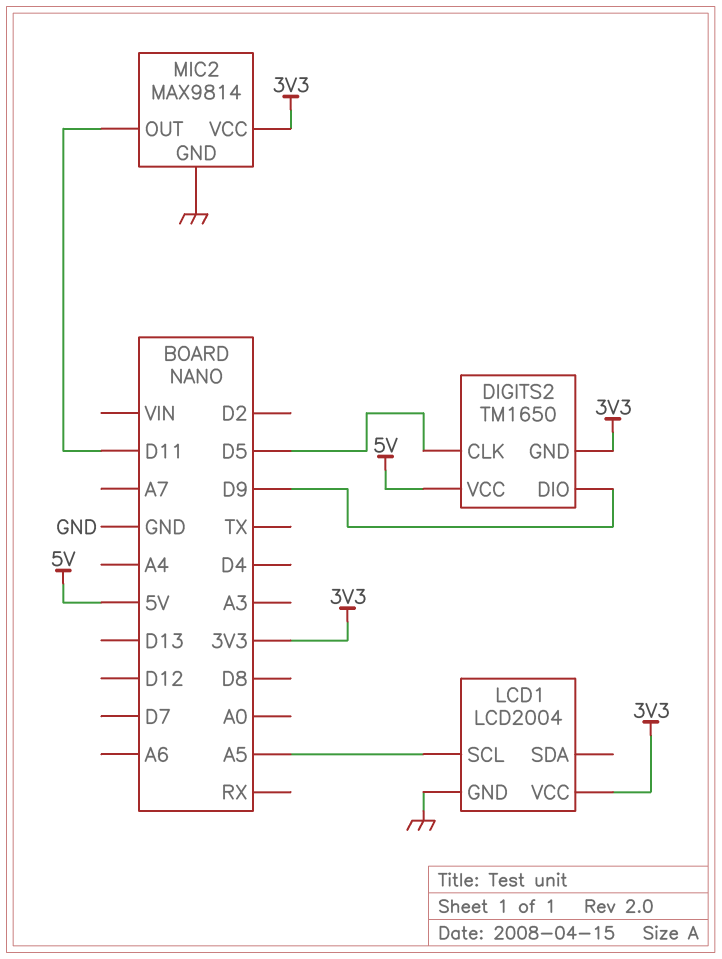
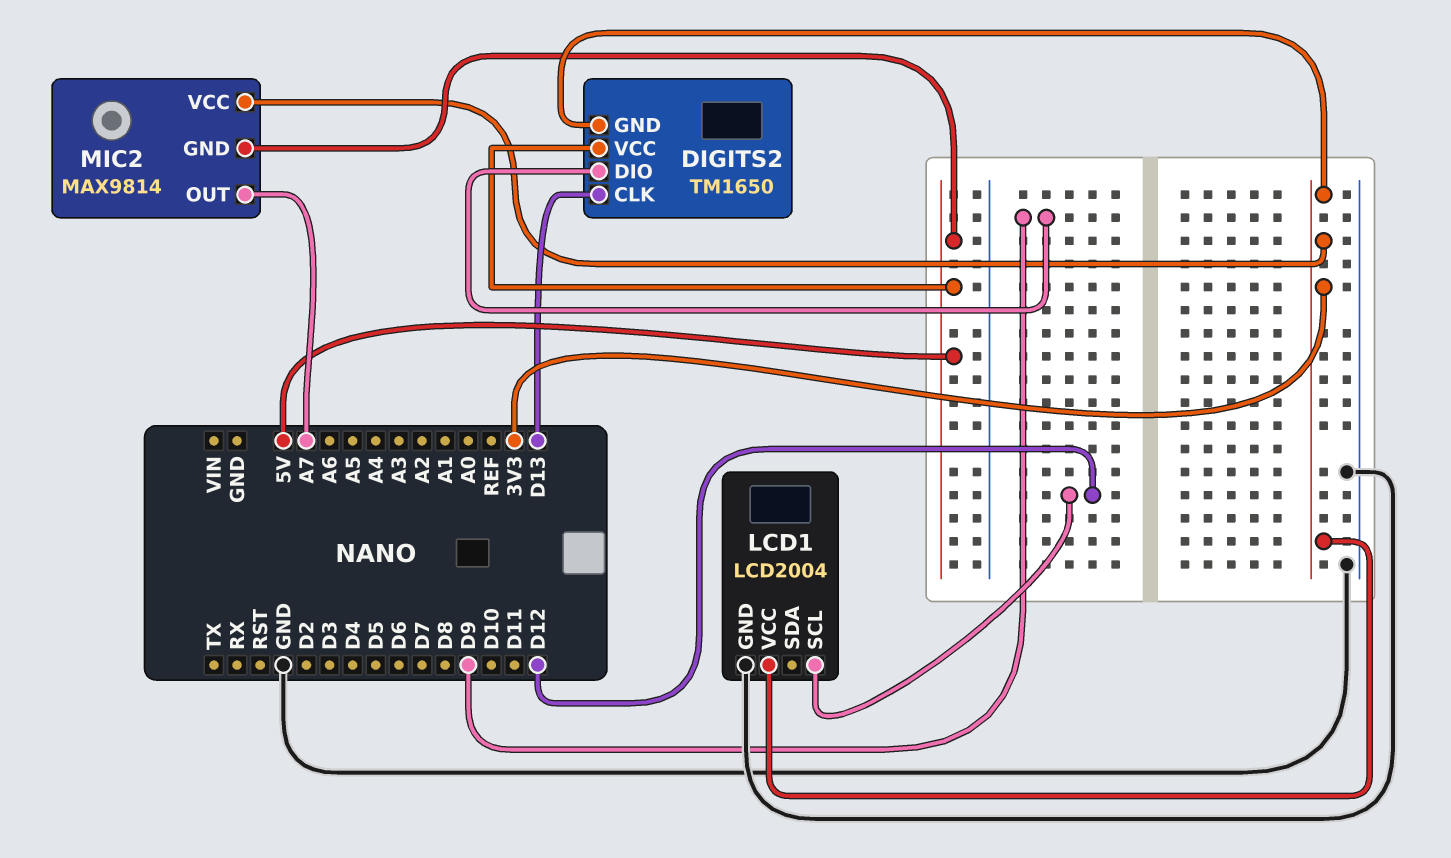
DIGITS2 pin CLK: D5 -> D13
LCD1 pin SCL: A5 -> D12
MIC2 pin GND: GND -> 5V
MIC2 pin OUT: D11 -> A7

